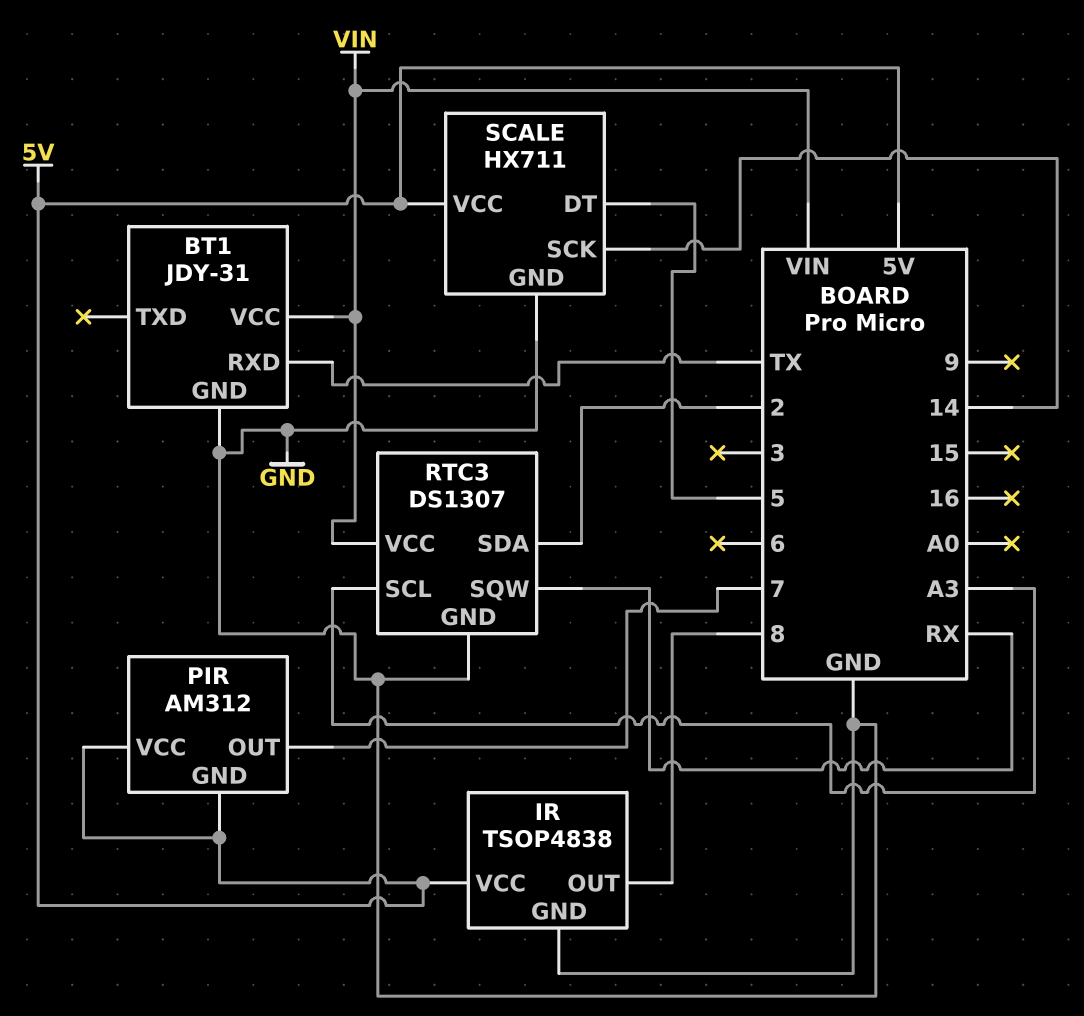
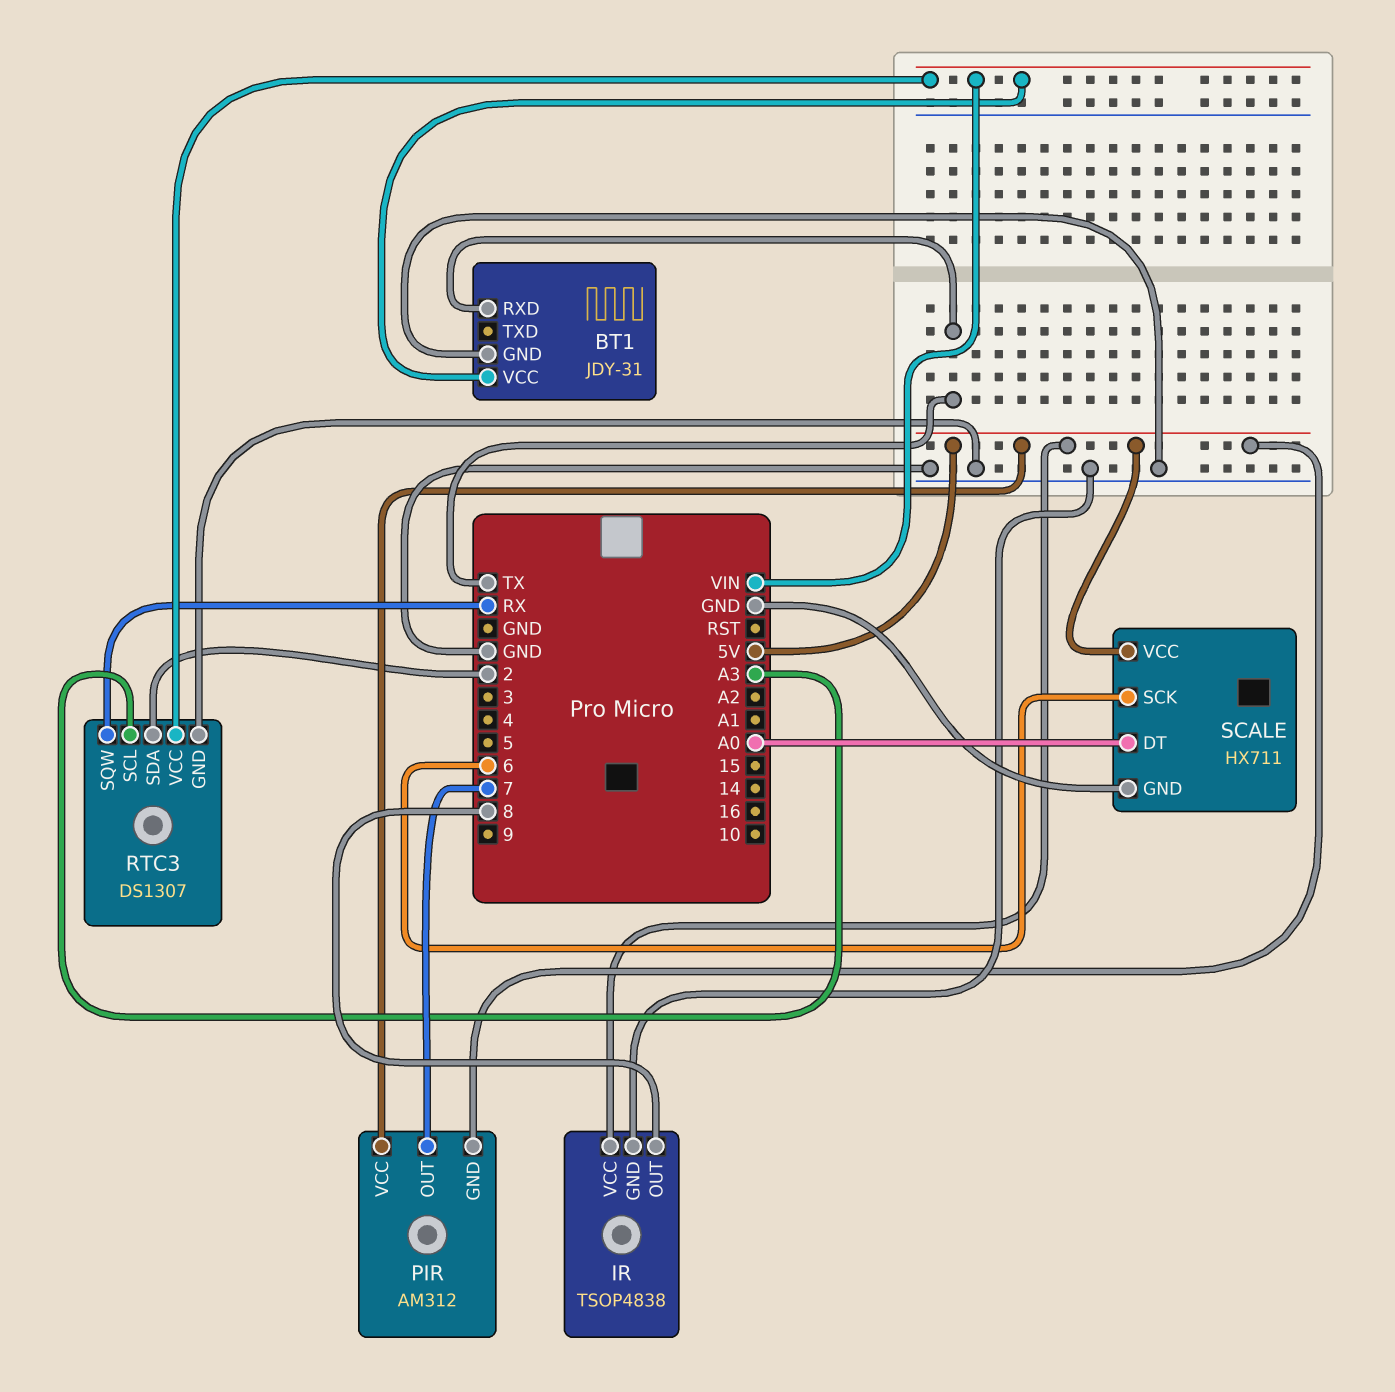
SCALE pin DT: 5 -> A0
SCALE pin SCK: 14 -> 6

